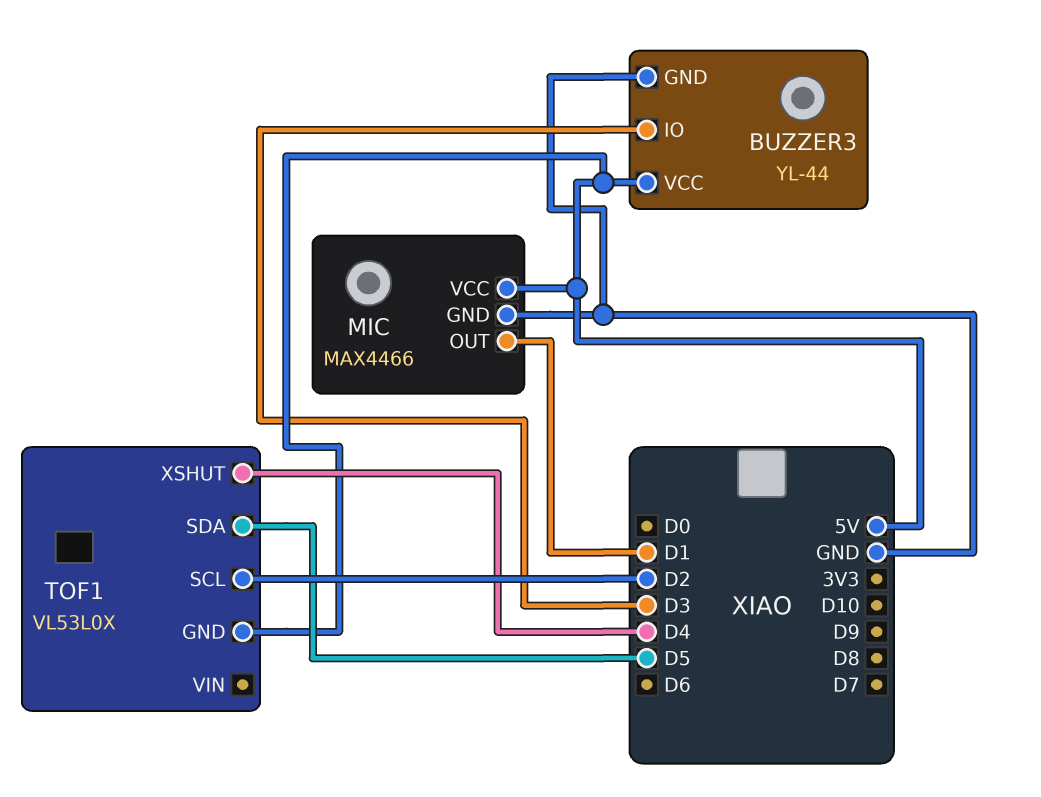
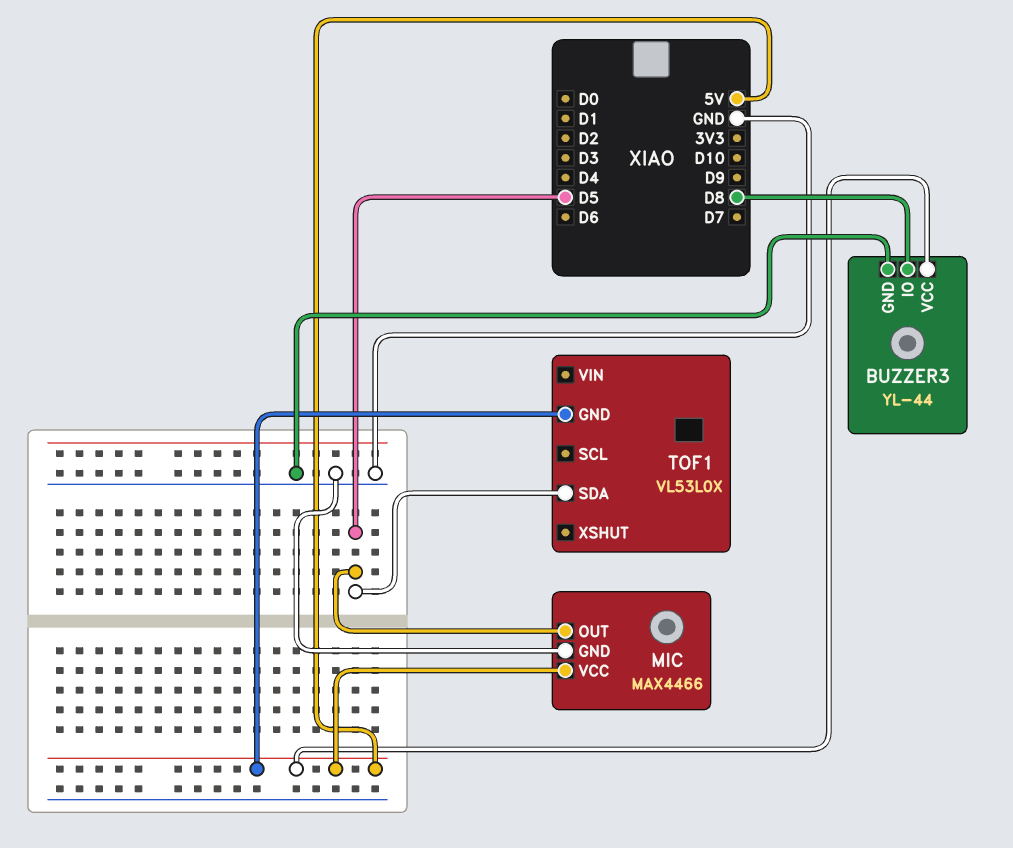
BUZZER3 pin IO: D3 -> D8
MIC pin OUT: D1 -> D5
TOF1 pin SCL: D2 -> none
TOF1 pin XSHUT: D4 -> none

